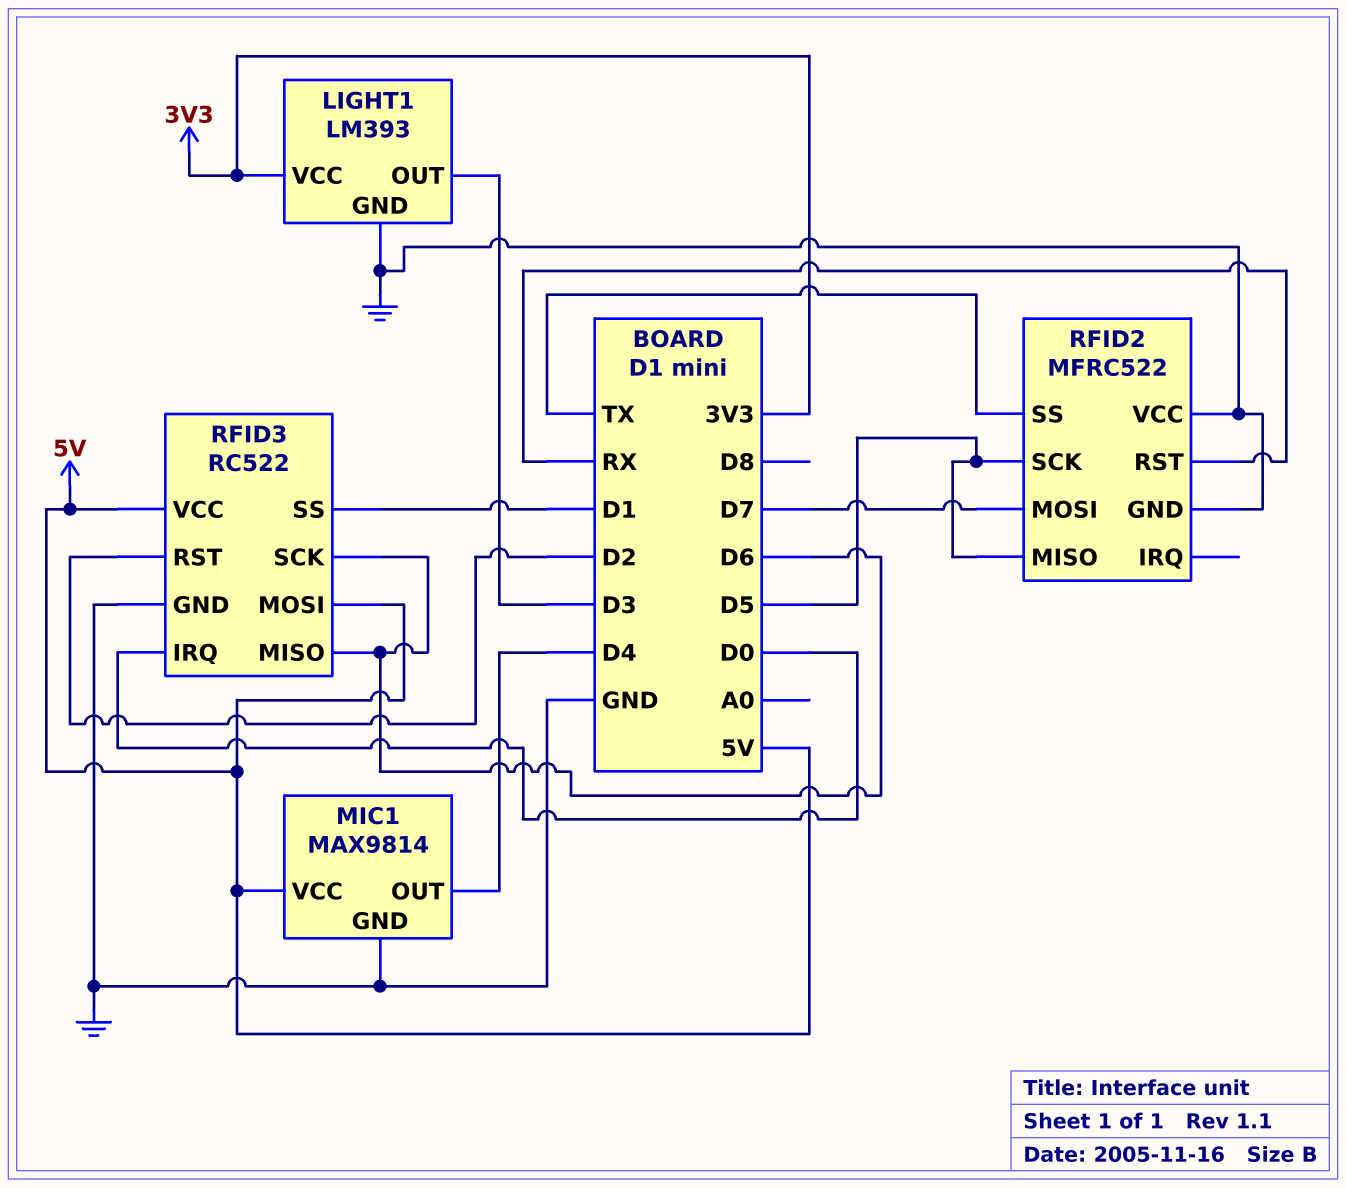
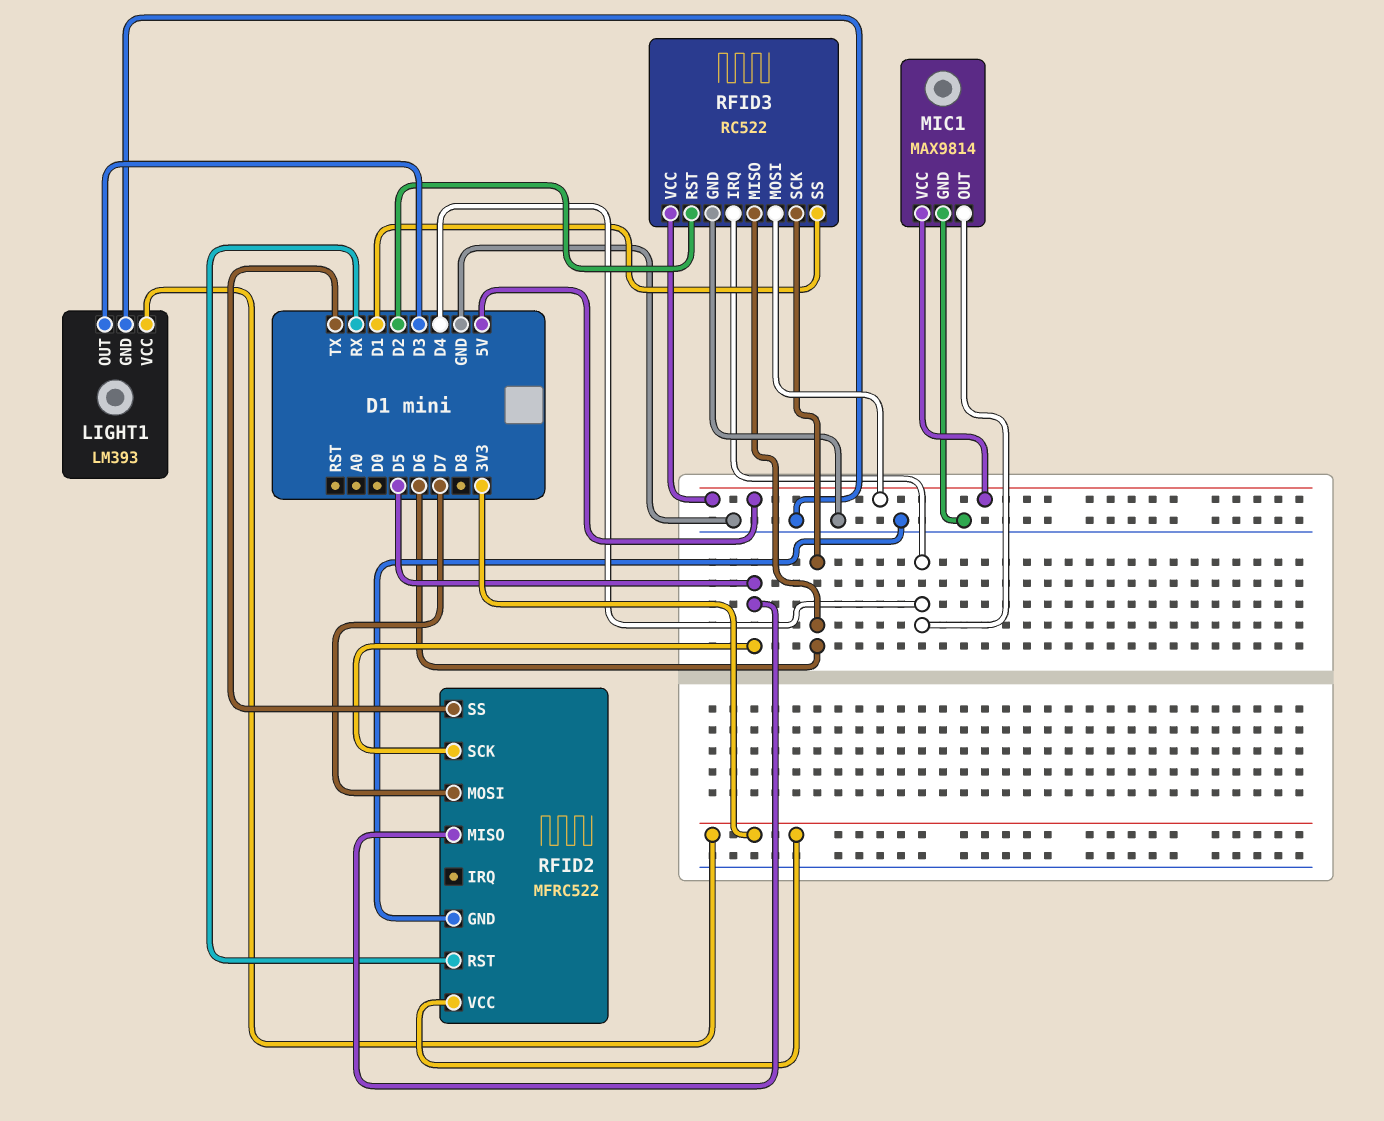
RFID2 pin VCC: GND -> 3V3
RFID3 pin IRQ: D0 -> D4

